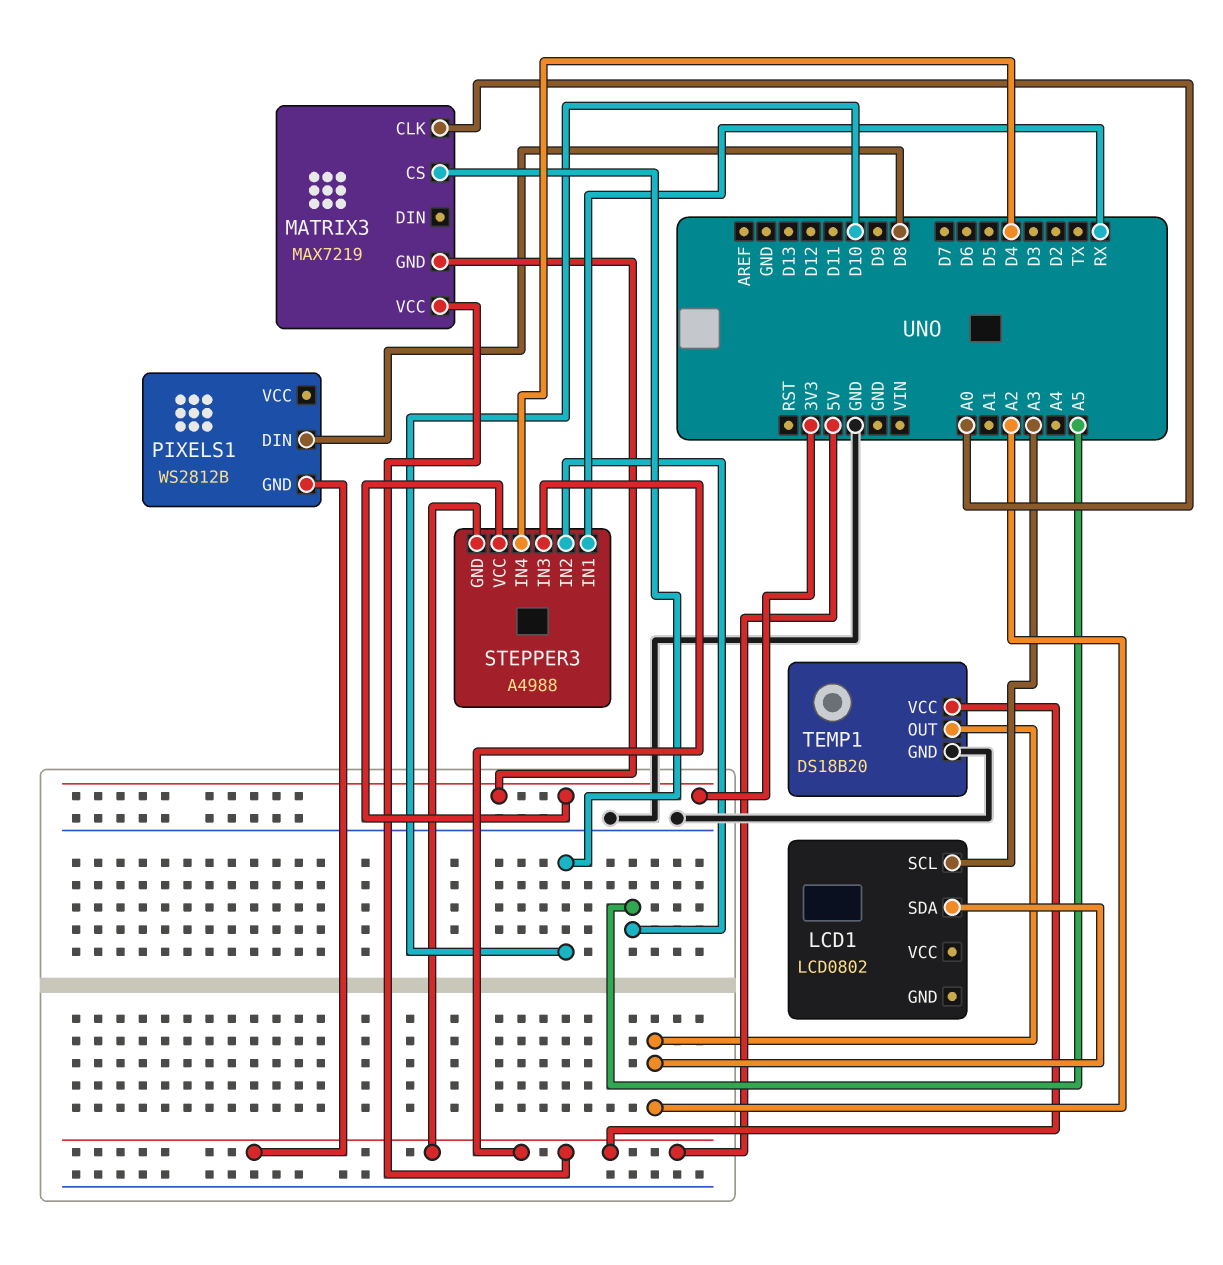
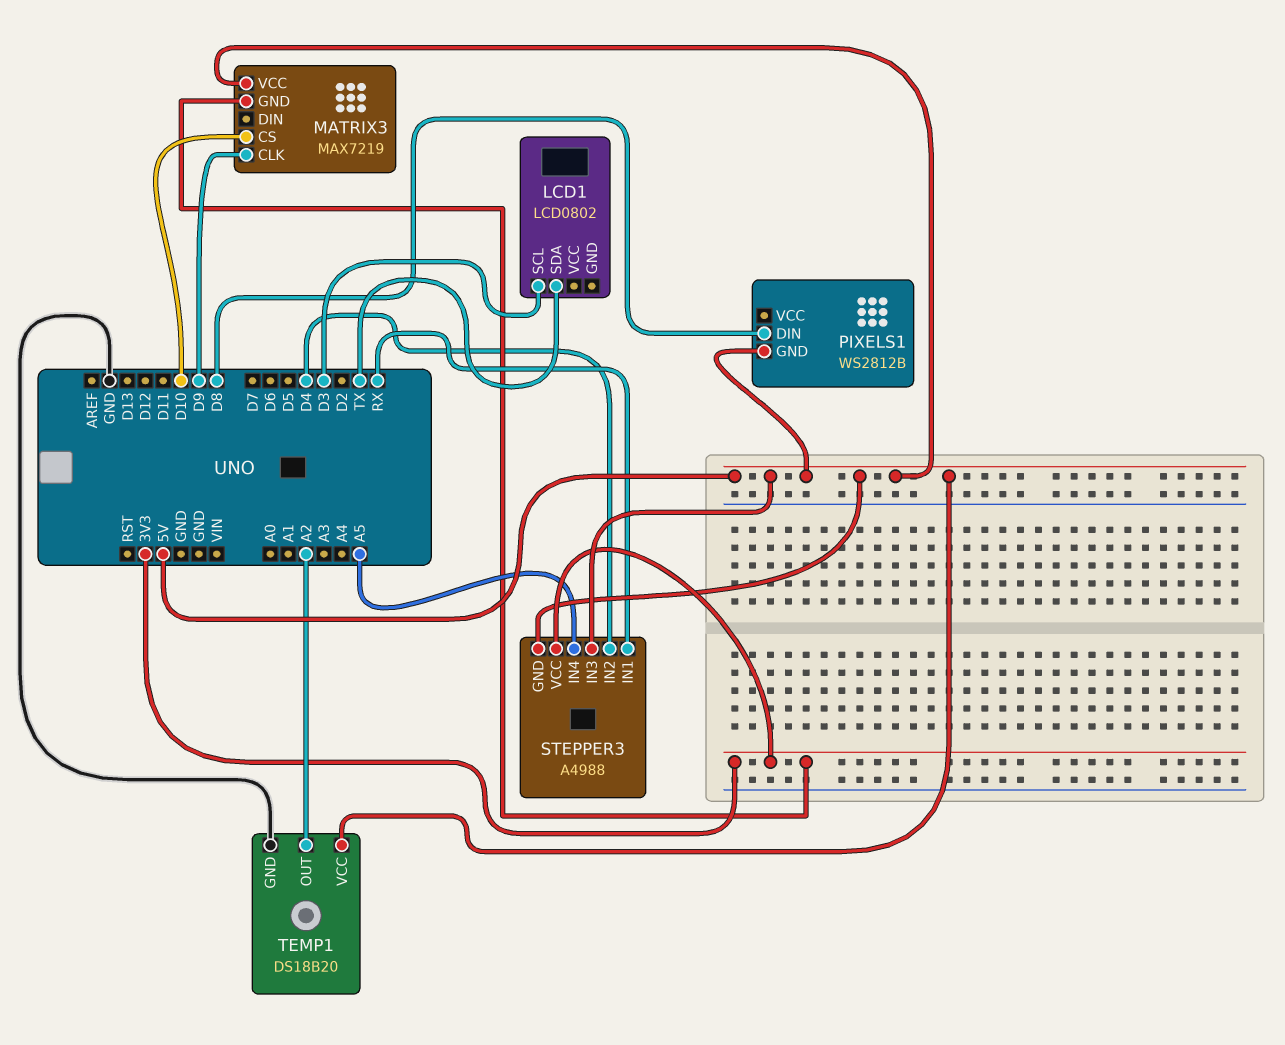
LCD1 pin SCL: A3 -> D3
LCD1 pin SDA: A2 -> TX
MATRIX3 pin CLK: A0 -> D9
STEPPER3 pin IN2: A5 -> D4
STEPPER3 pin IN4: D4 -> A5

